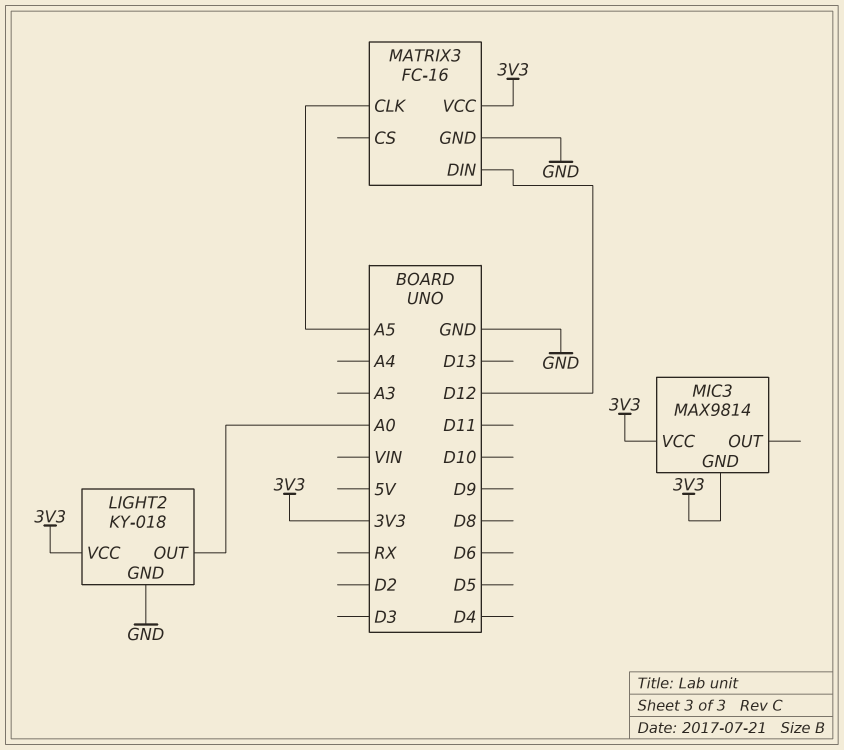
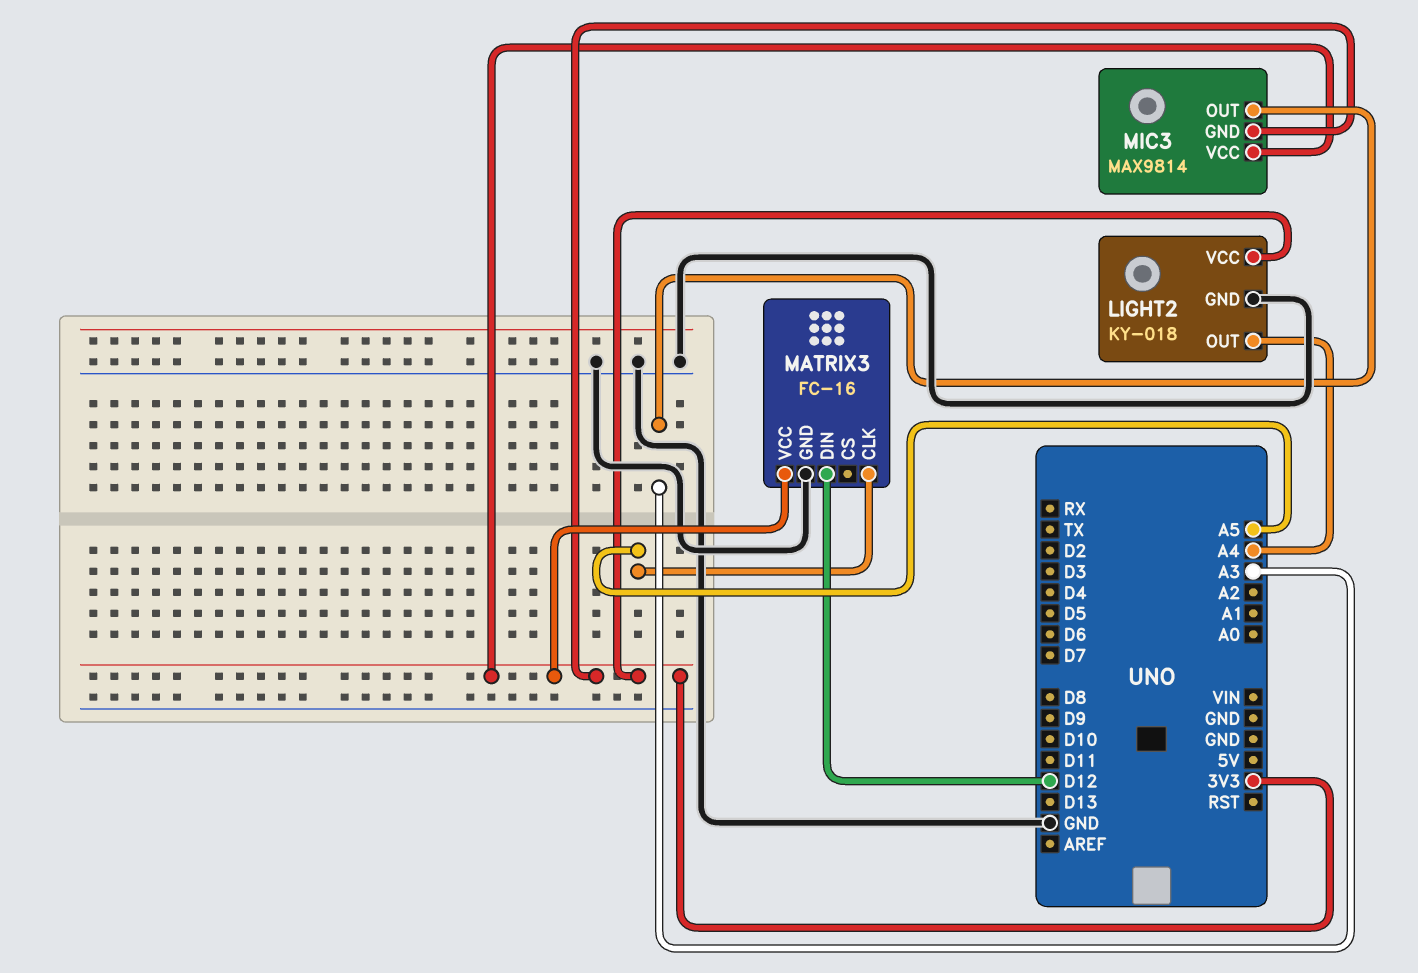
LIGHT2 pin OUT: A0 -> A4
MIC3 pin OUT: none -> A3

